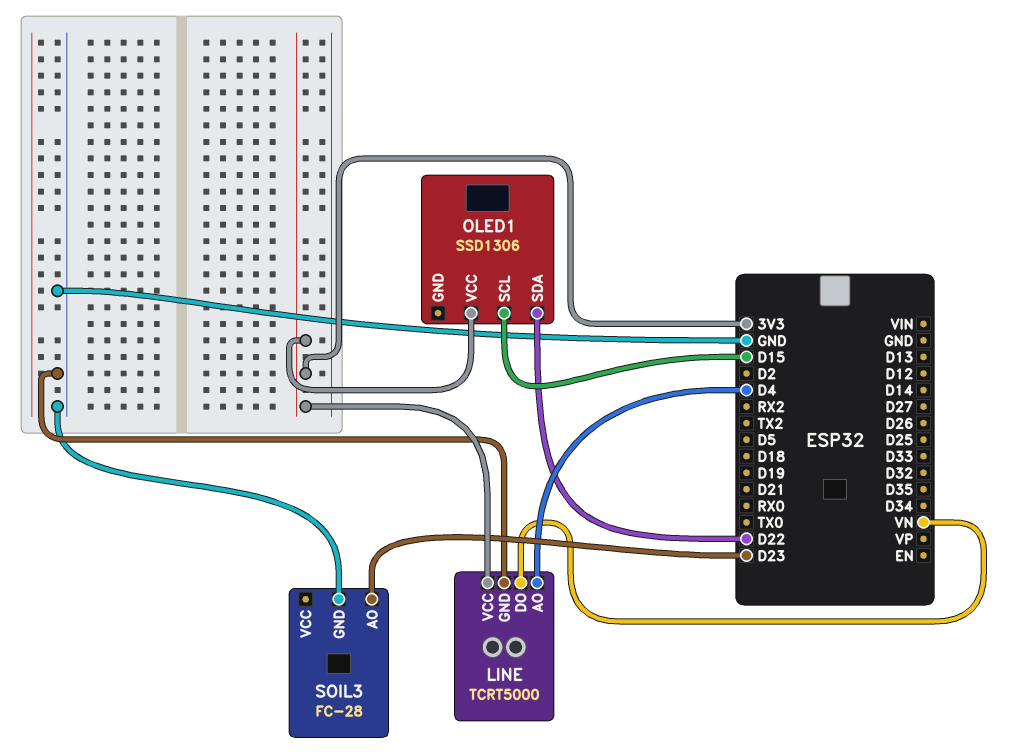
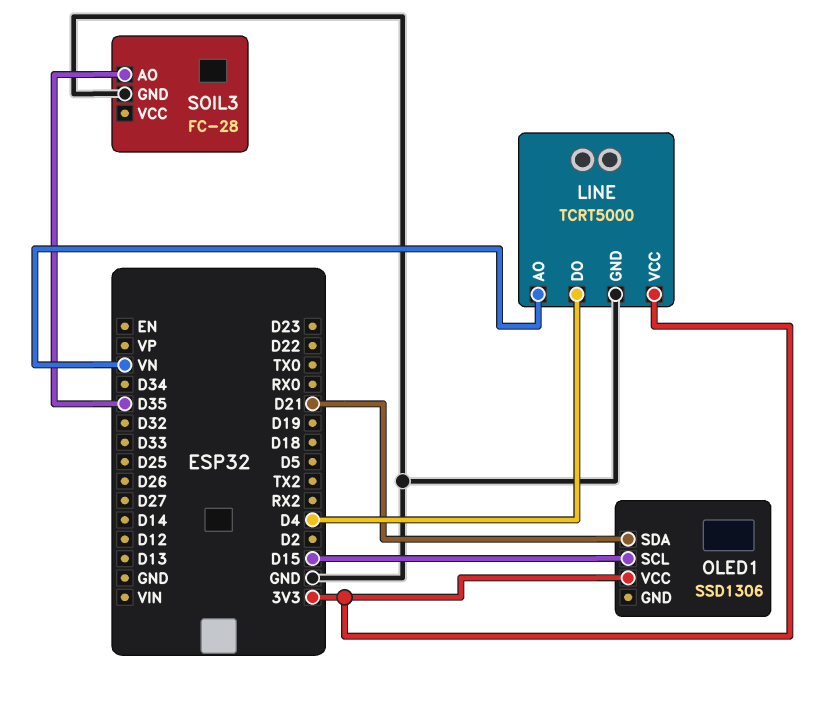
LINE pin AO: D4 -> VN
LINE pin DO: VN -> D4
OLED1 pin SDA: D22 -> D21
SOIL3 pin AO: D23 -> D35

